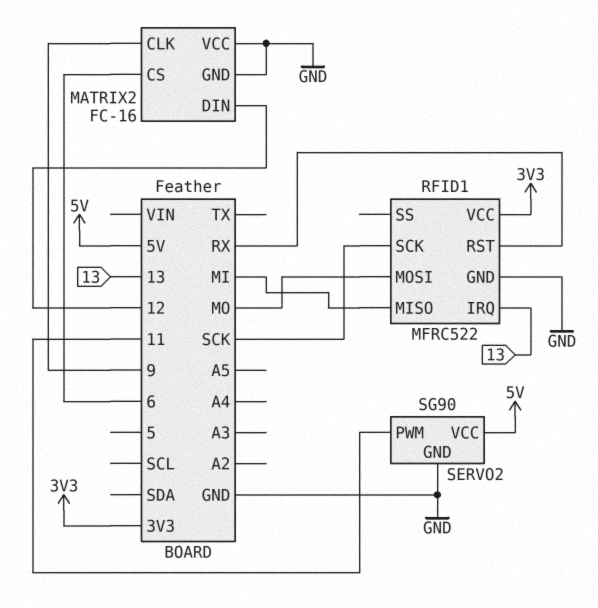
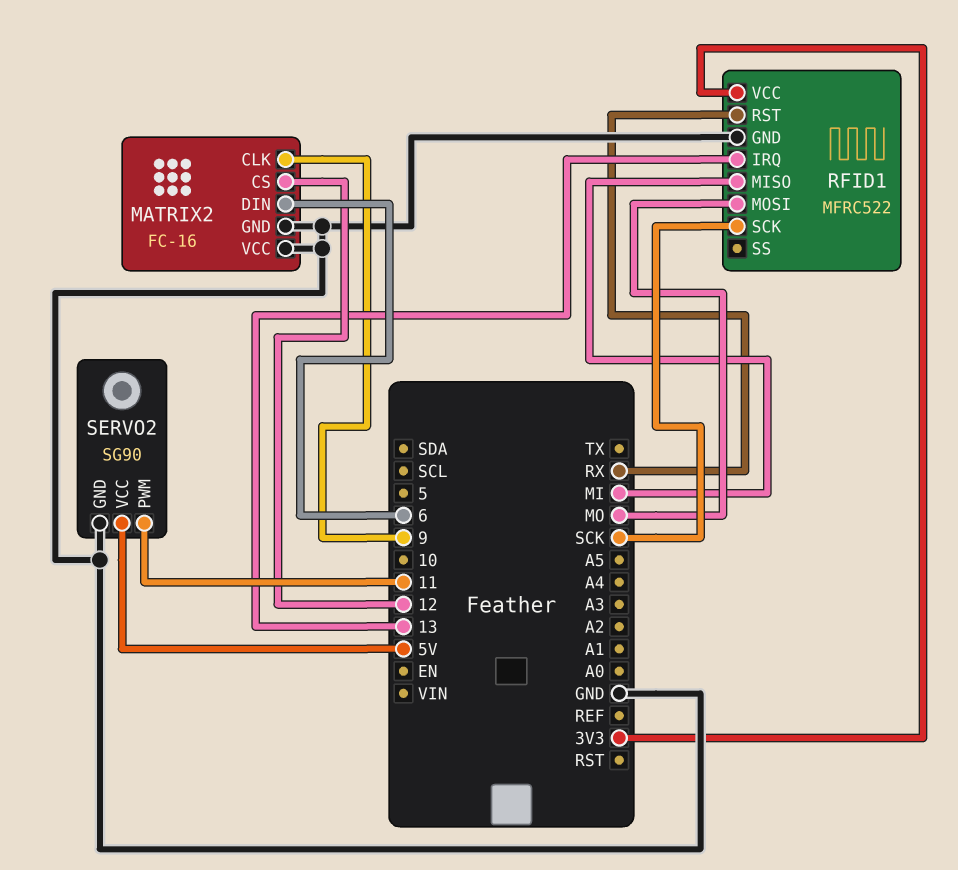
MATRIX2 pin CS: 6 -> 12
MATRIX2 pin DIN: 12 -> 6

